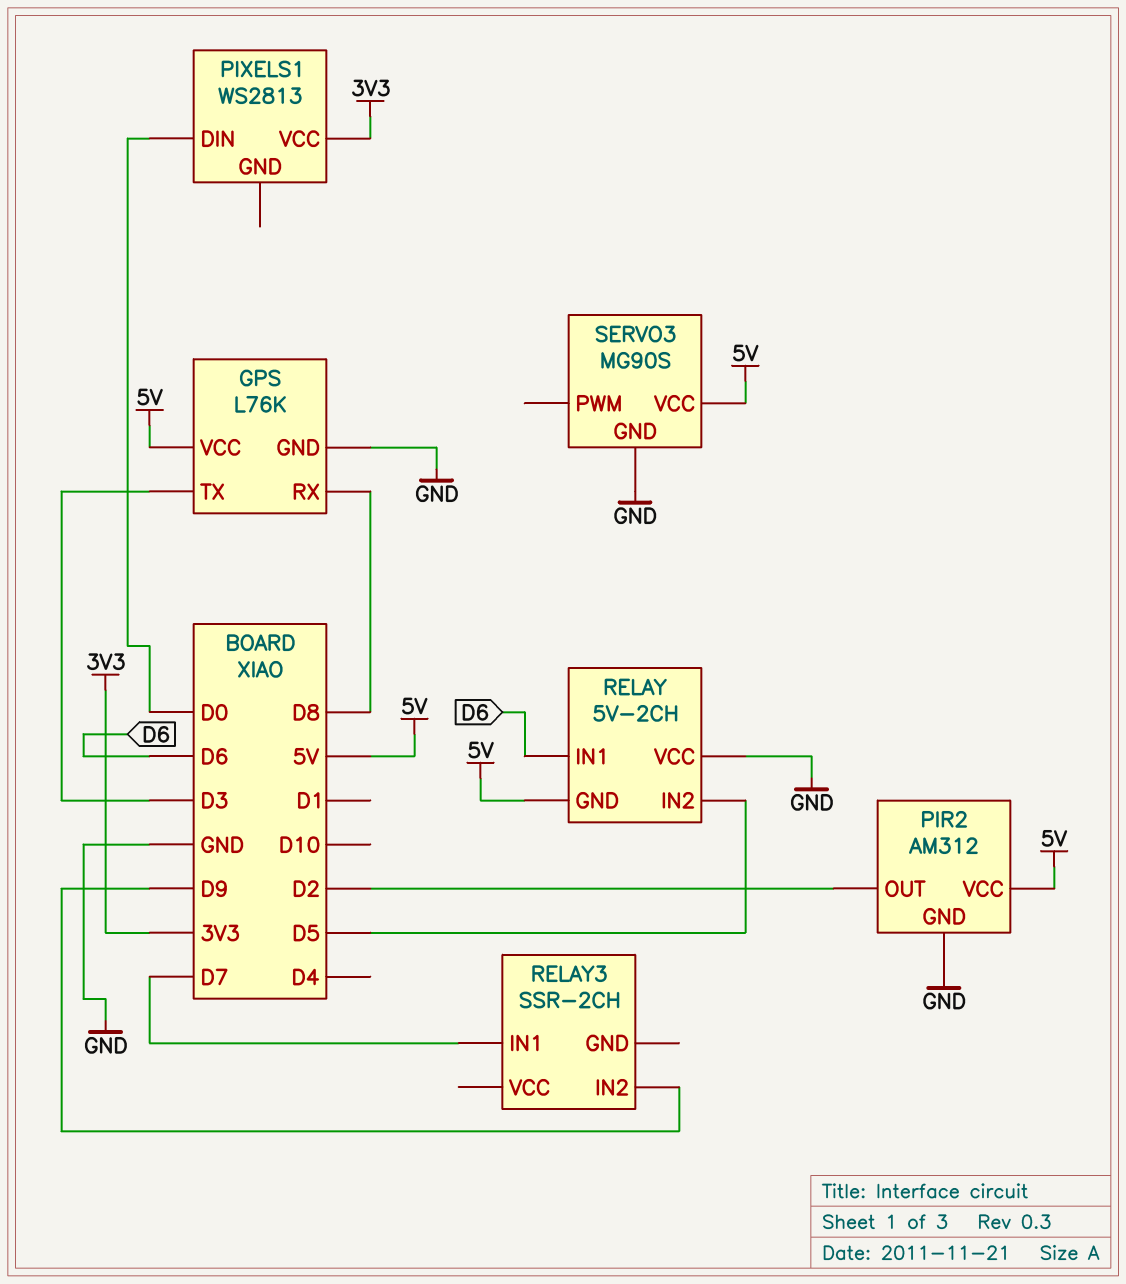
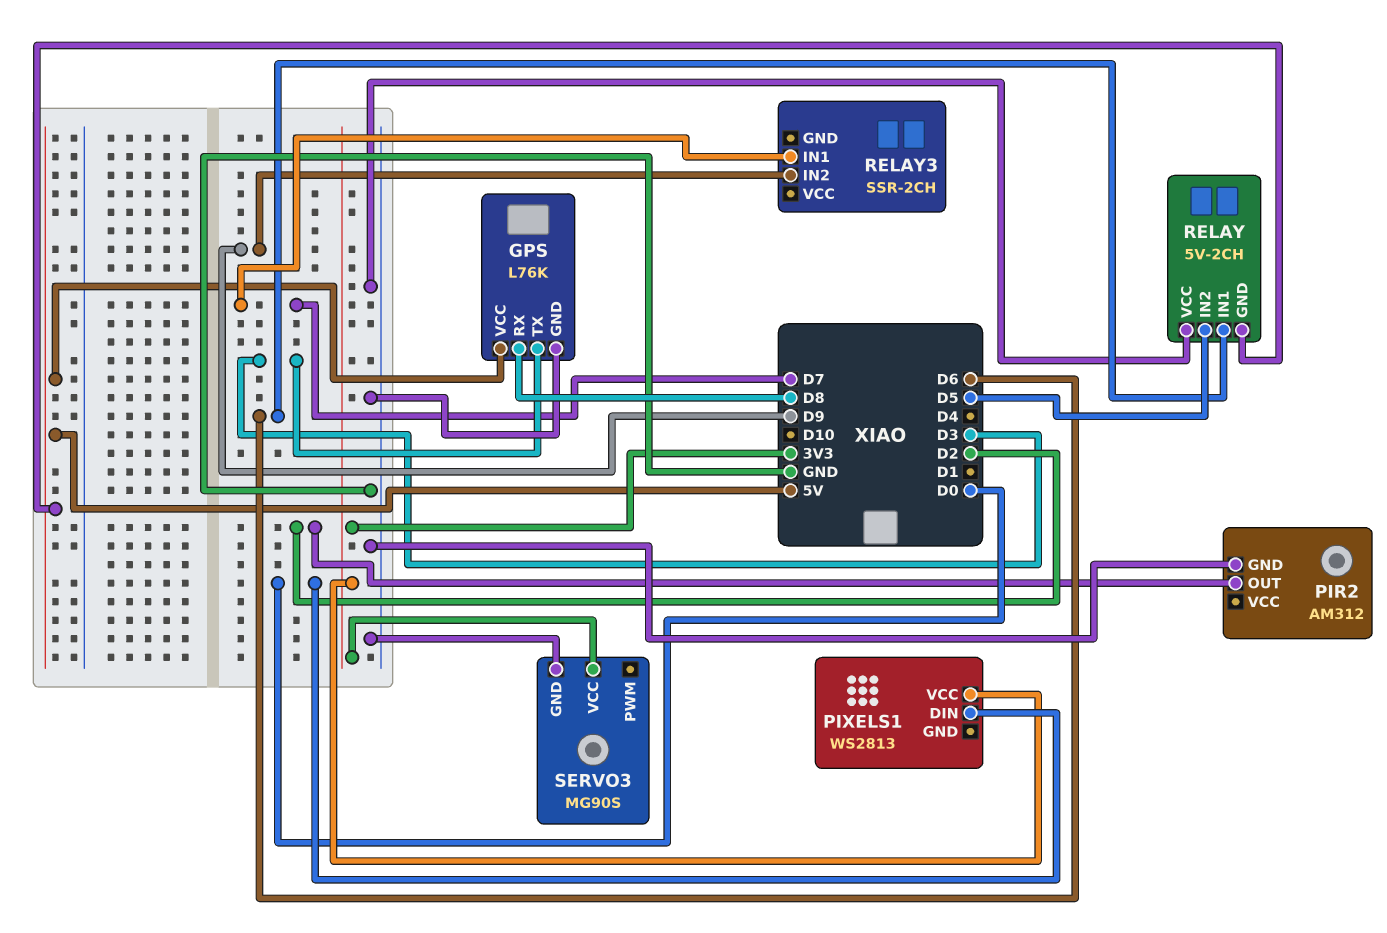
PIR2 pin VCC: 5V -> none
SERVO3 pin VCC: 5V -> 3V3

